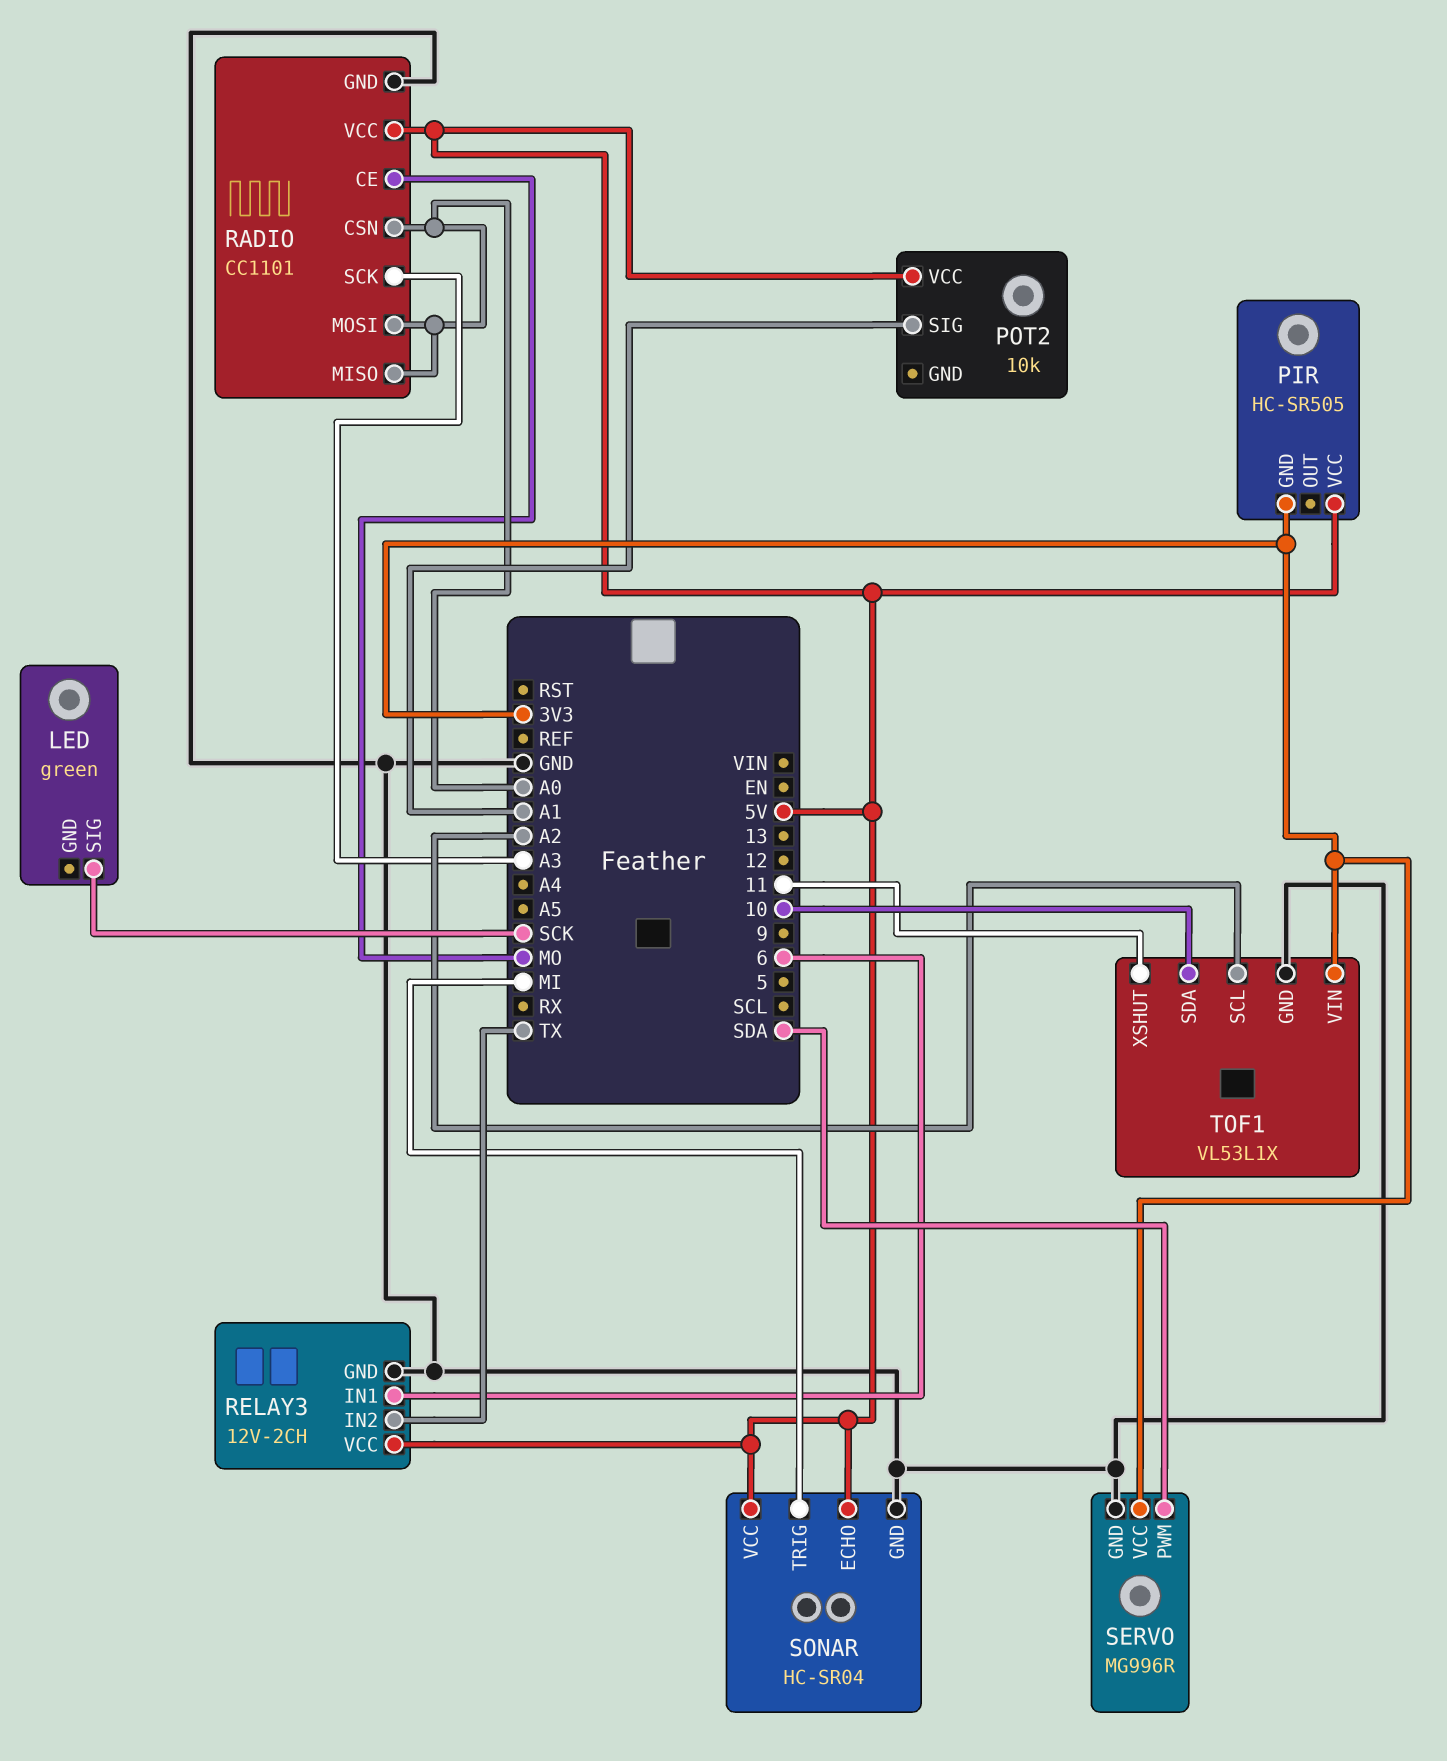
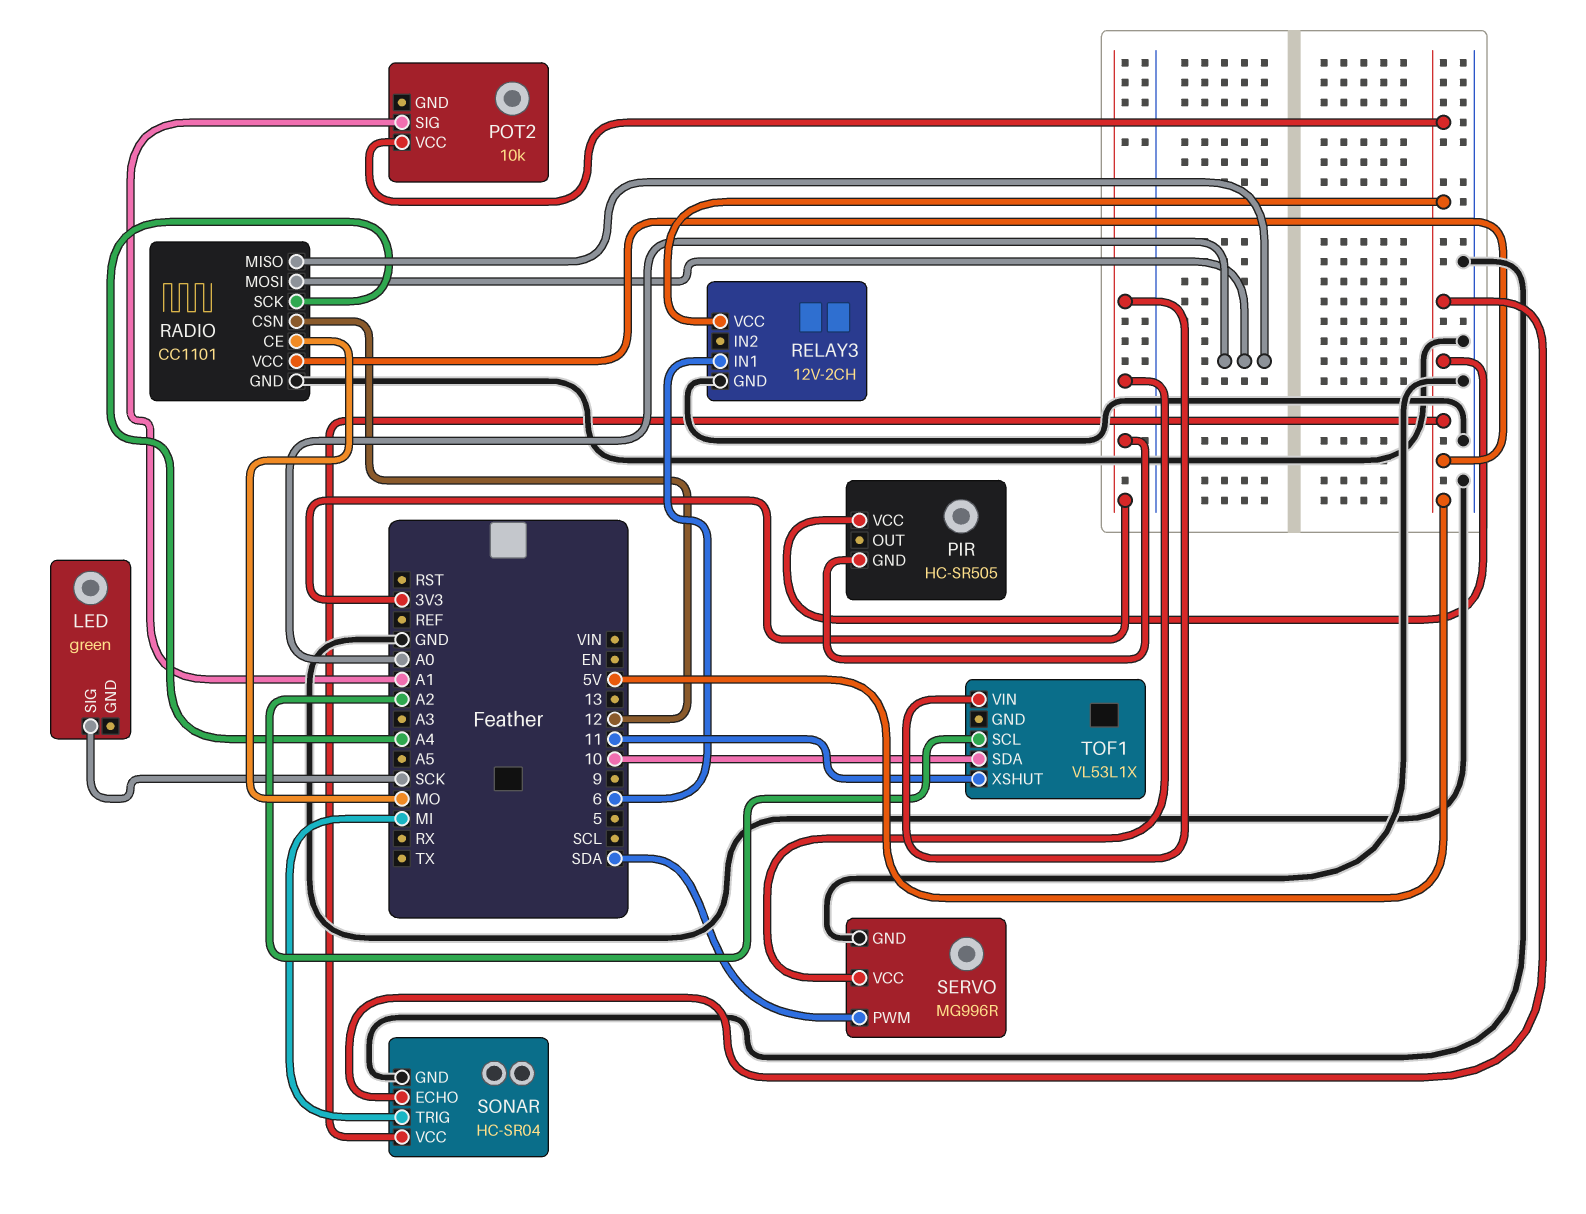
RADIO pin CSN: A0 -> 12
RADIO pin SCK: A3 -> A4
RELAY3 pin IN2: TX -> none
TOF1 pin GND: GND -> none

